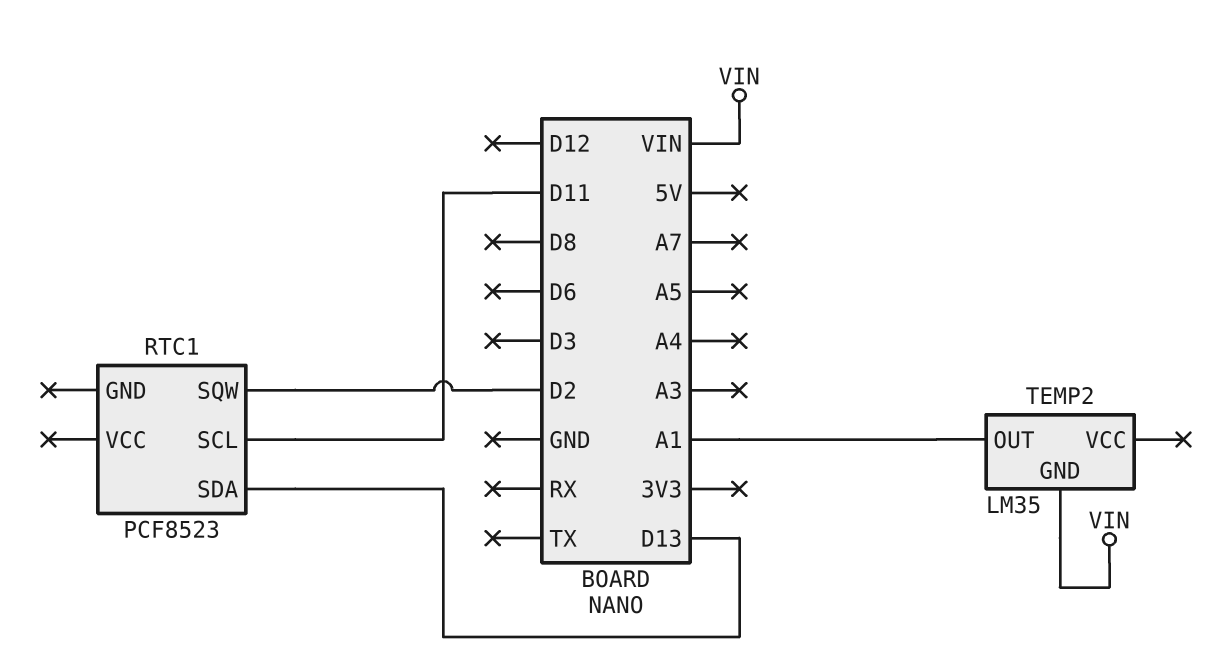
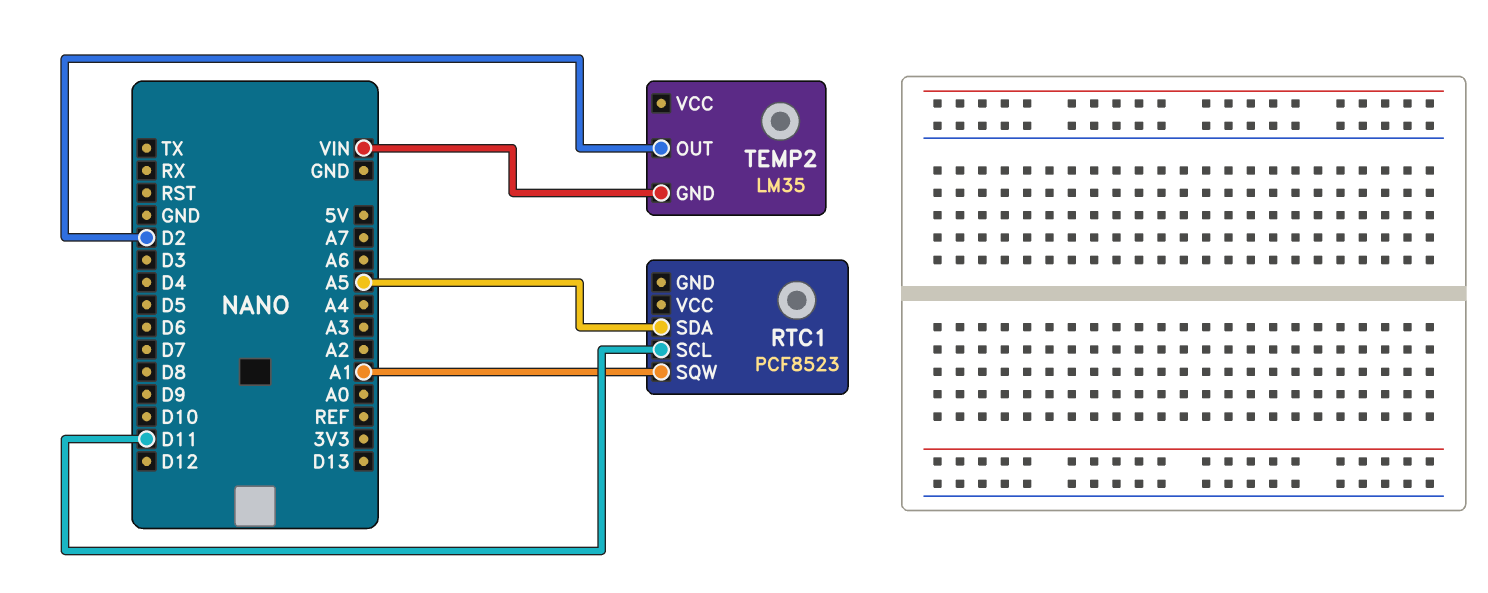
RTC1 pin SDA: D13 -> A5
RTC1 pin SQW: D2 -> A1
TEMP2 pin OUT: A1 -> D2

